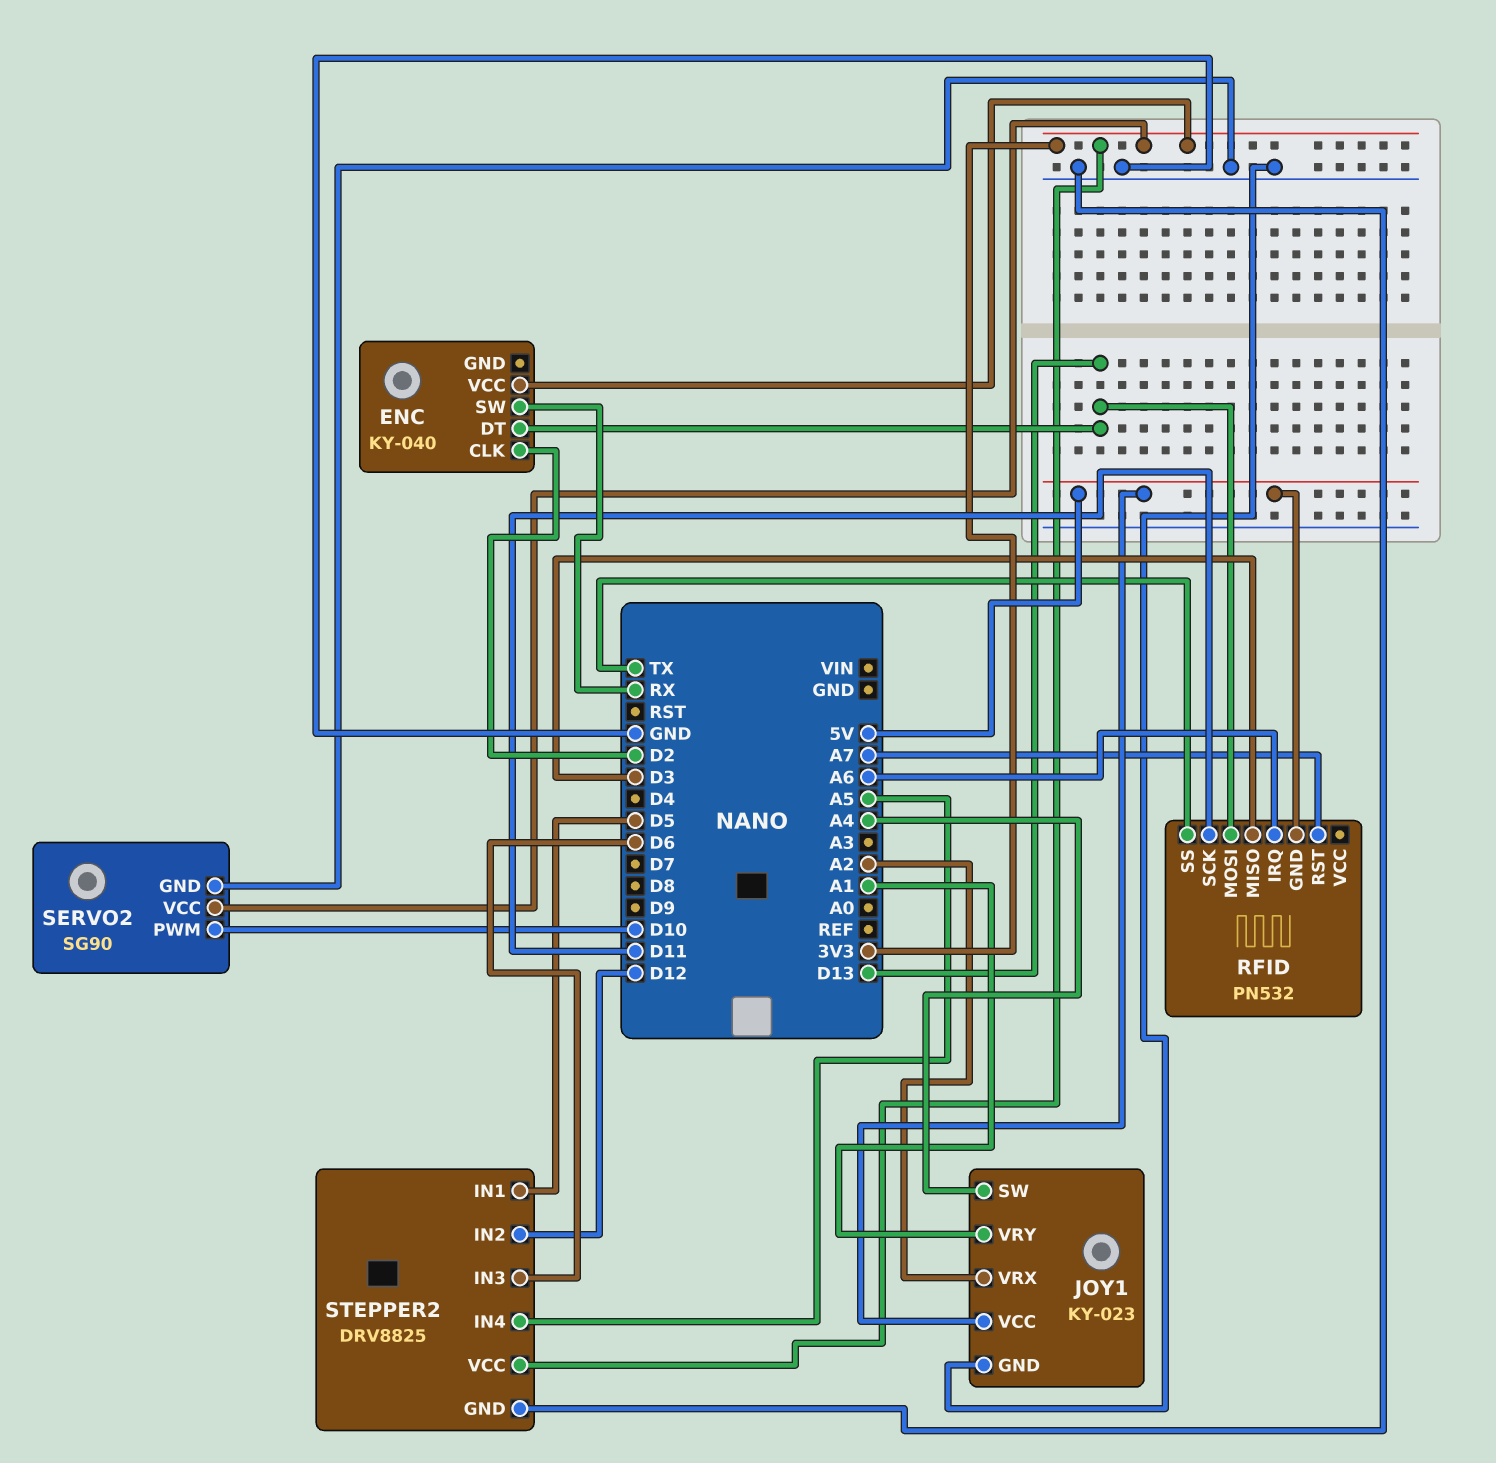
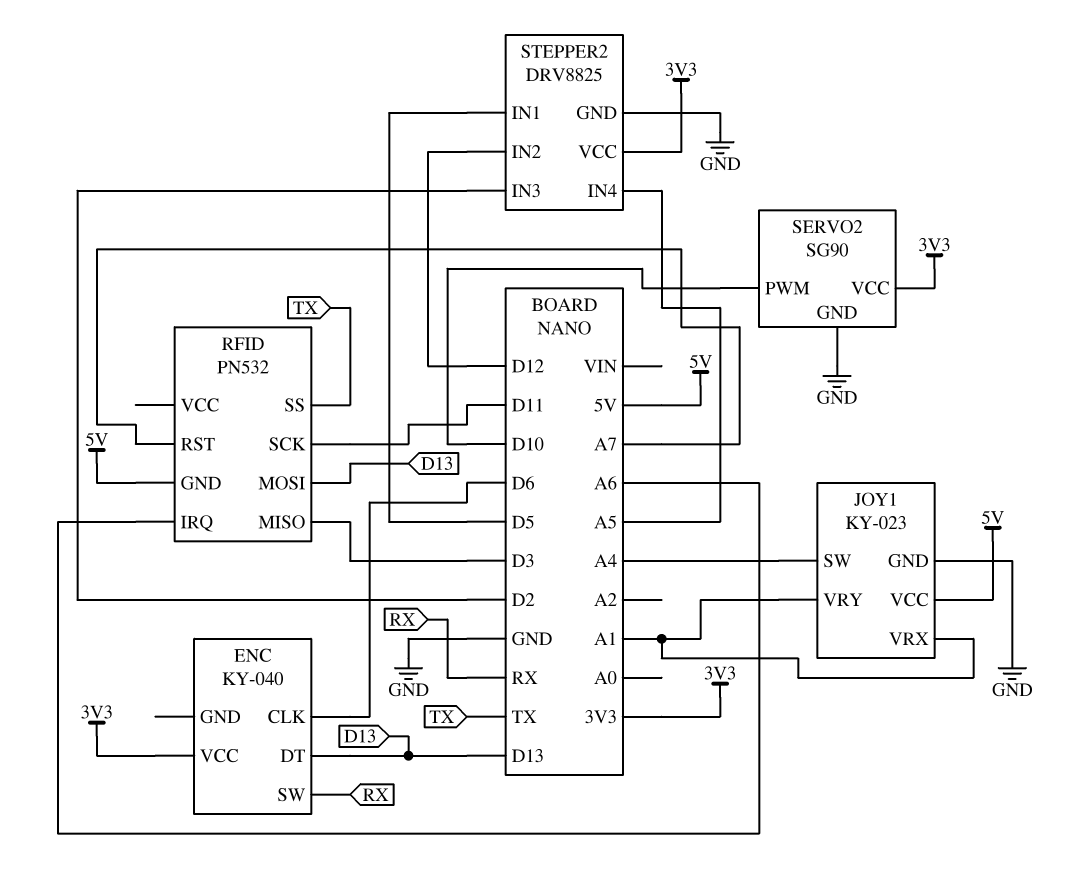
ENC pin CLK: D2 -> D6
JOY1 pin VRX: A2 -> A1
STEPPER2 pin IN3: D6 -> D2

